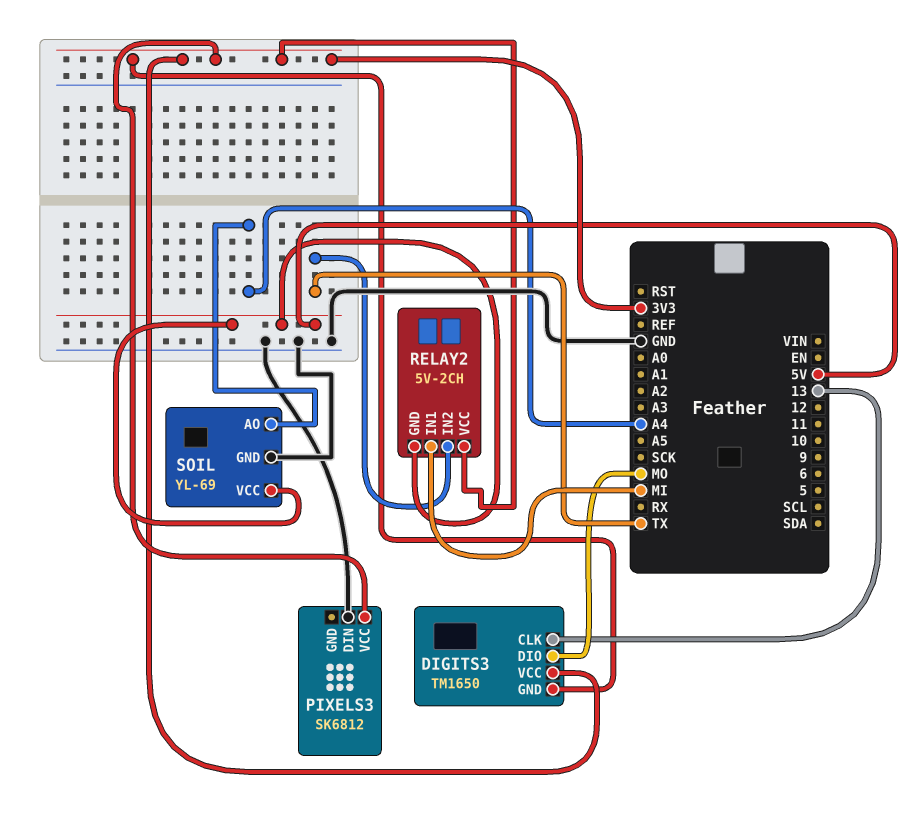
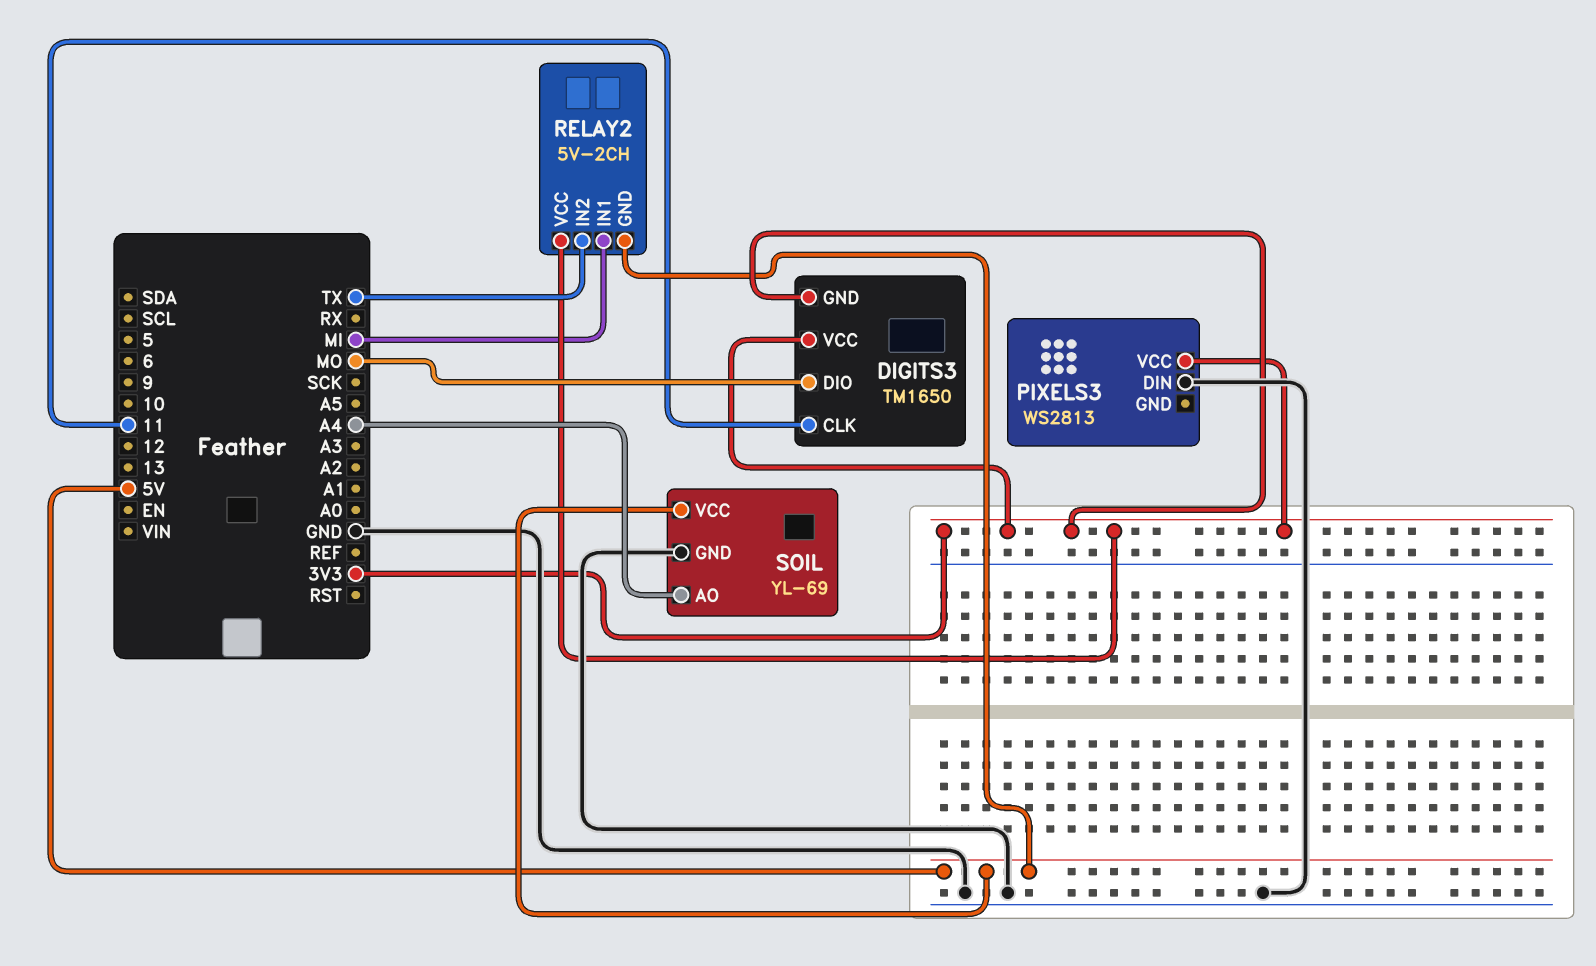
DIGITS3 pin CLK: 13 -> 11
PIXELS3: SK6812 -> WS2813

